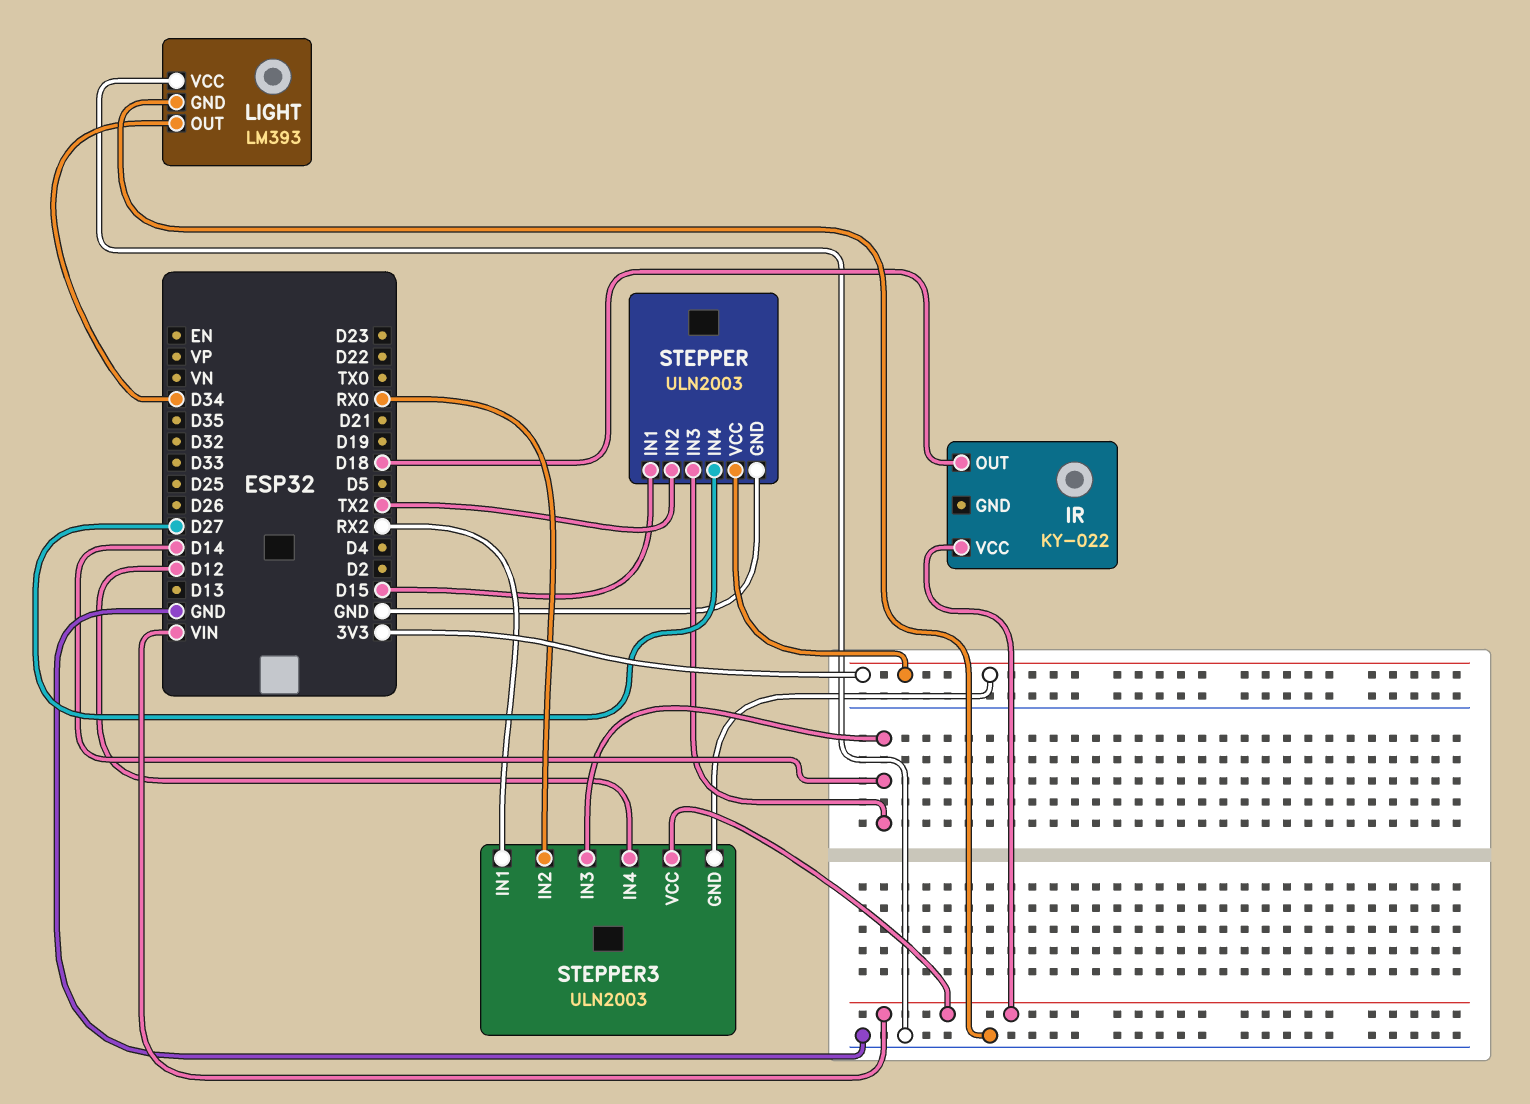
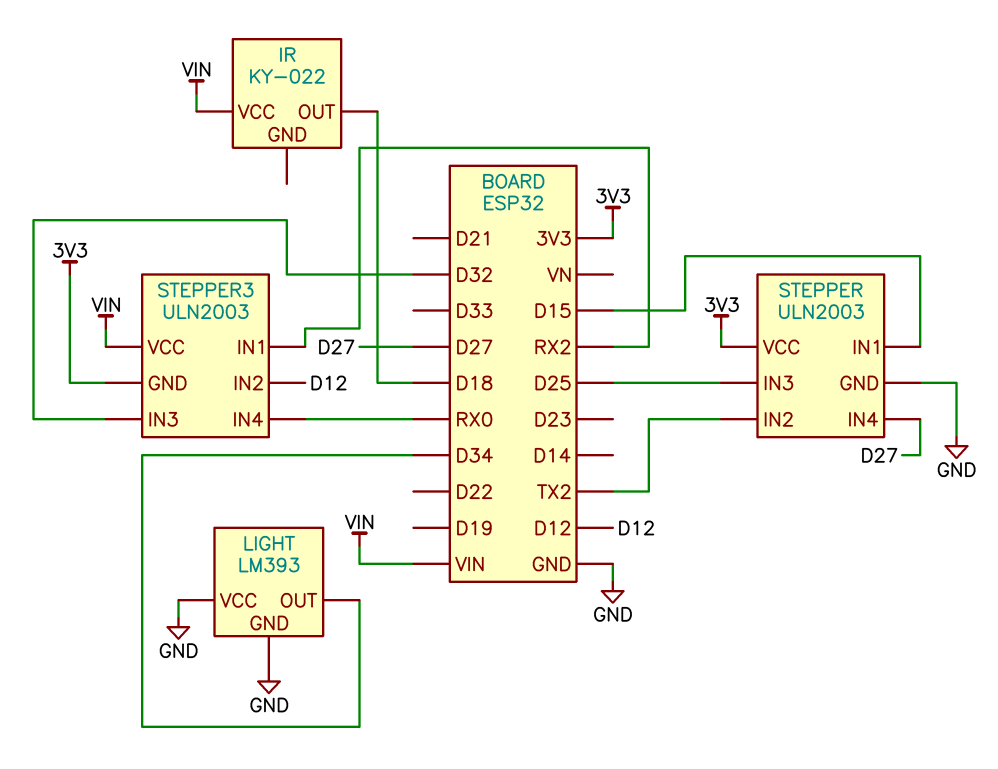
STEPPER pin IN3: D14 -> D25
STEPPER3 pin IN2: RX0 -> D12
STEPPER3 pin IN3: D14 -> D32
STEPPER3 pin IN4: D12 -> RX0

